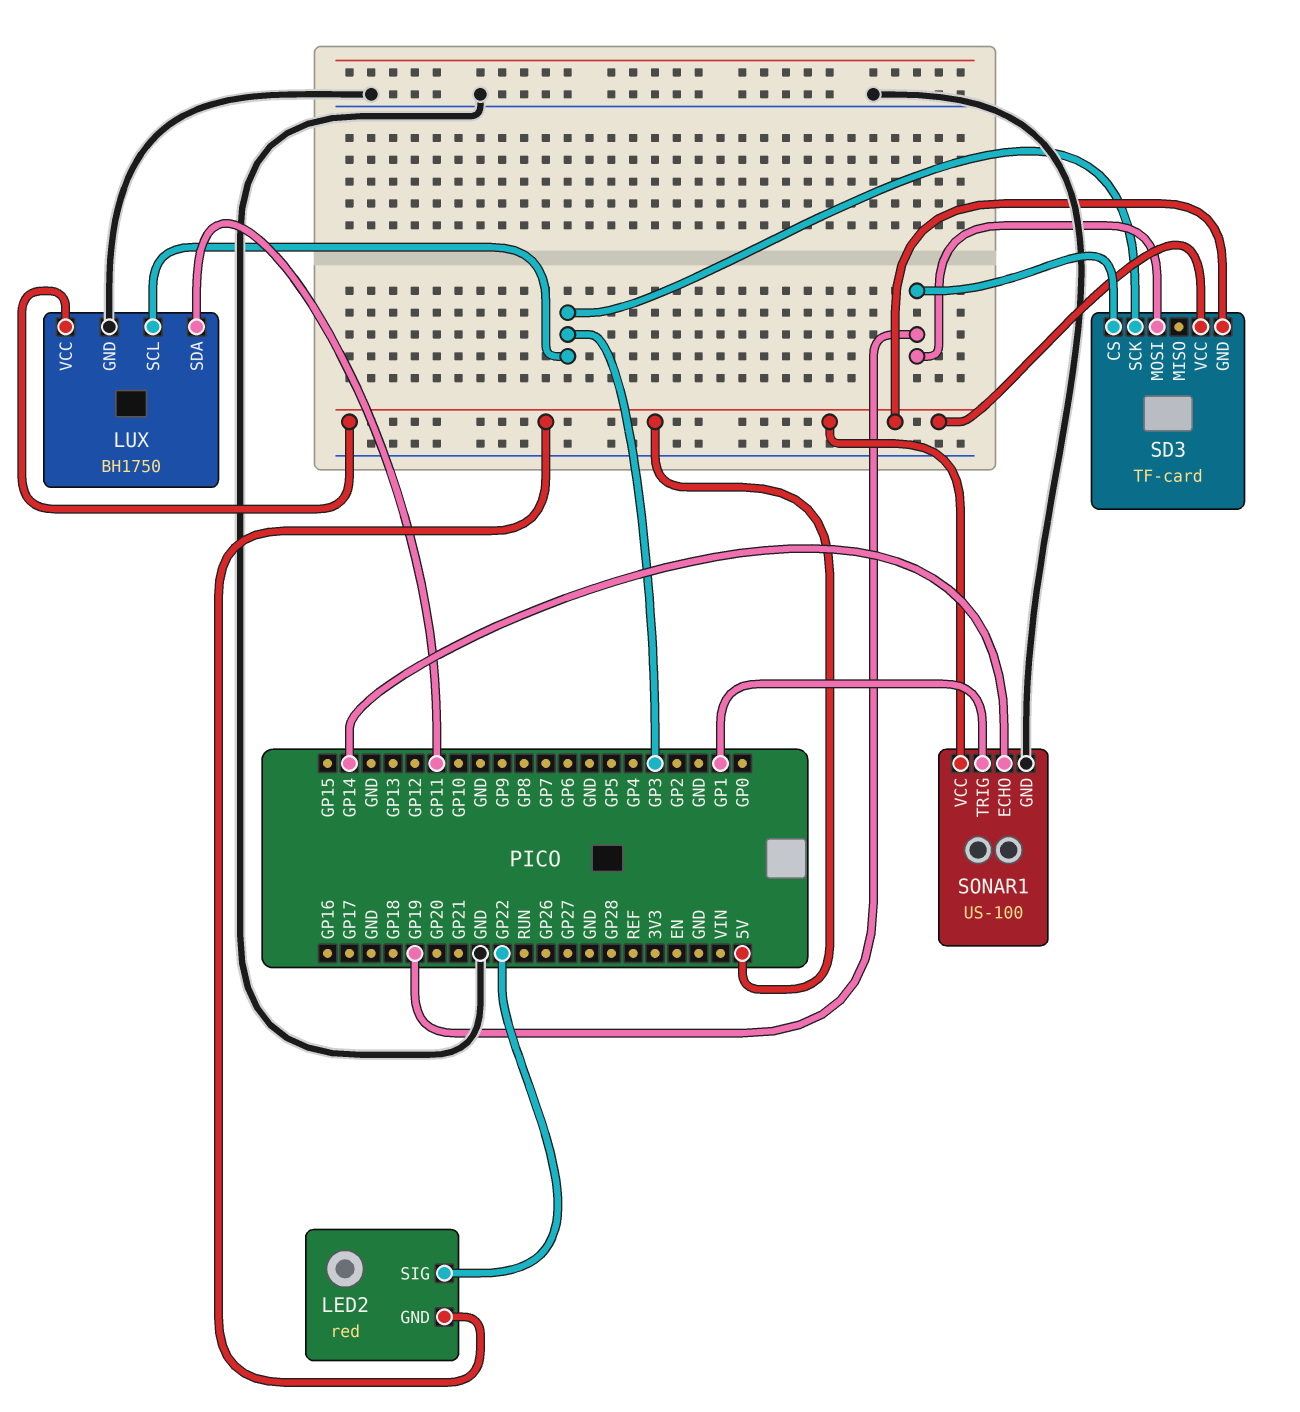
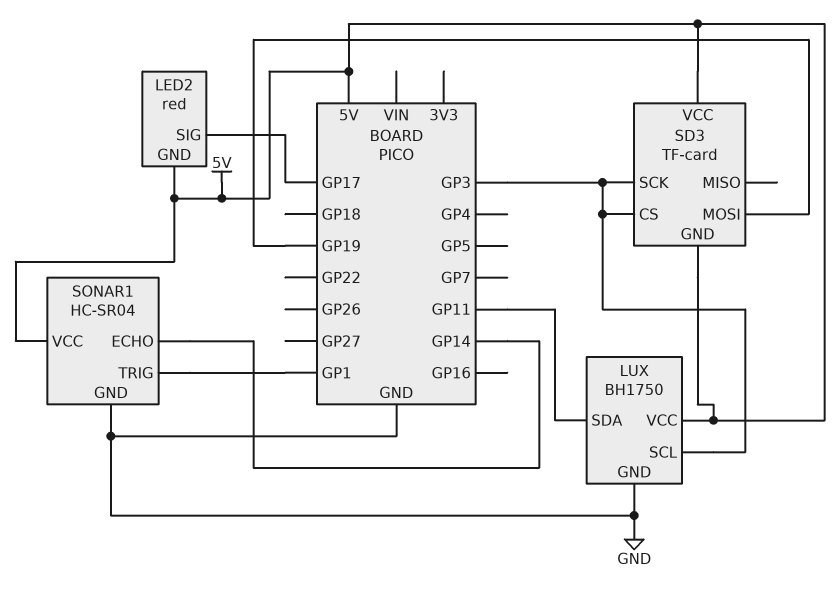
LED2 pin SIG: GP22 -> GP17
SD3 pin CS: GP19 -> GP3
SONAR1: US-100 -> HC-SR04

